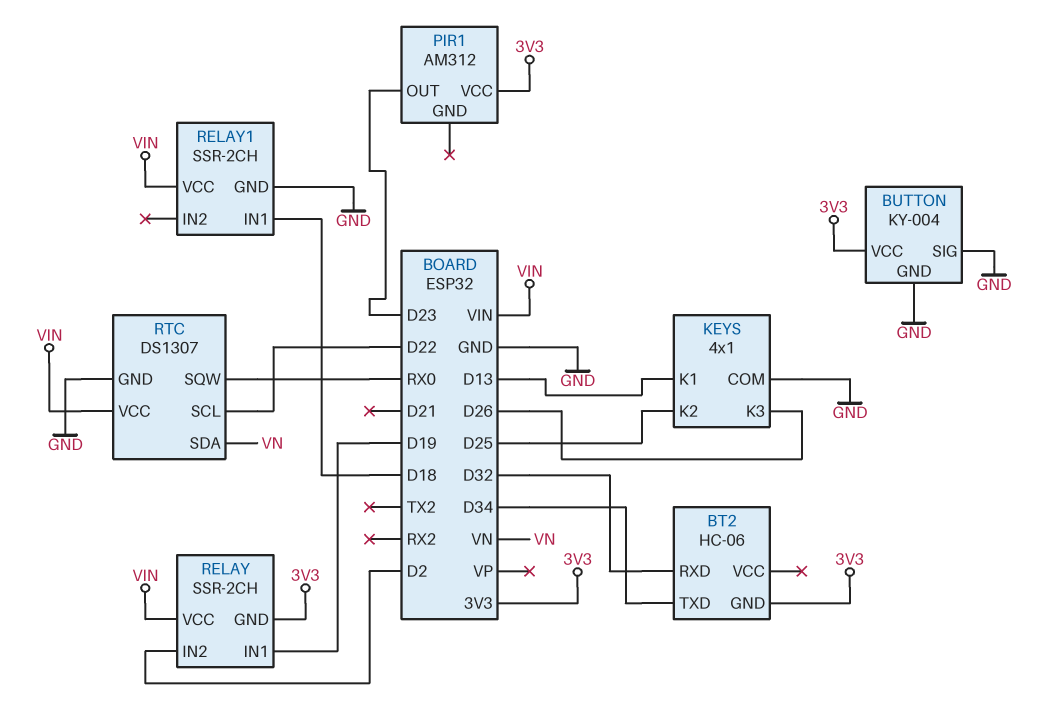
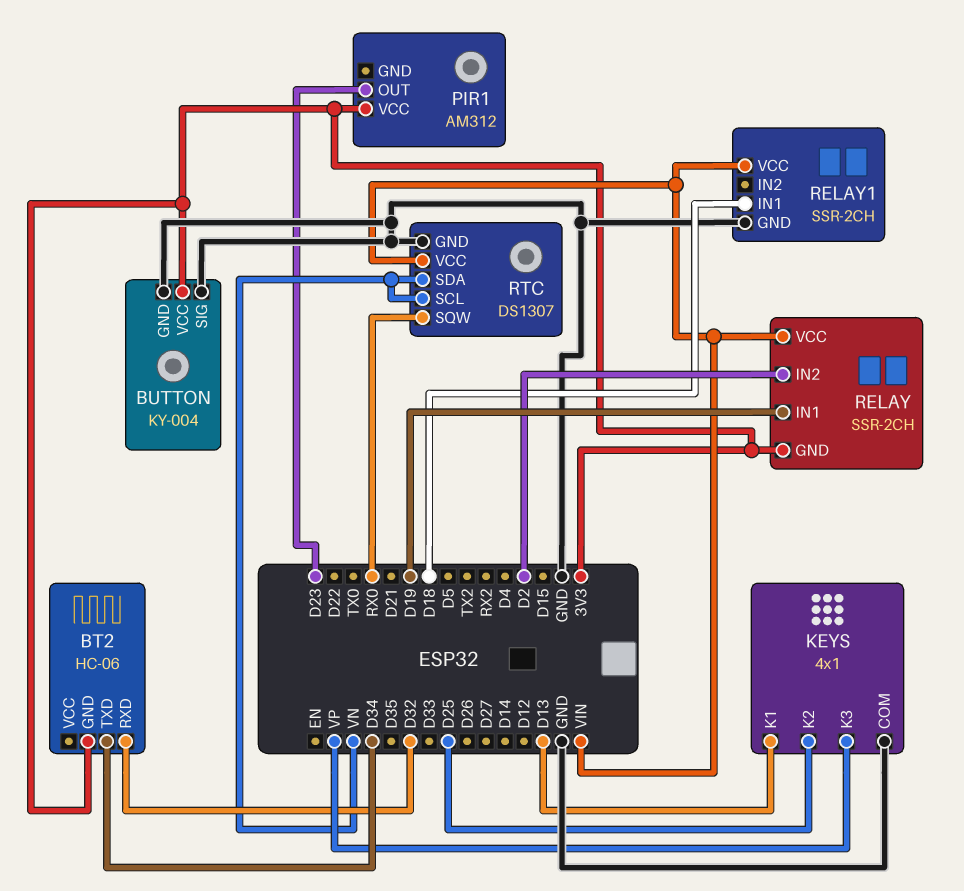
KEYS pin K3: D26 -> VP
RTC pin SCL: D22 -> VN

